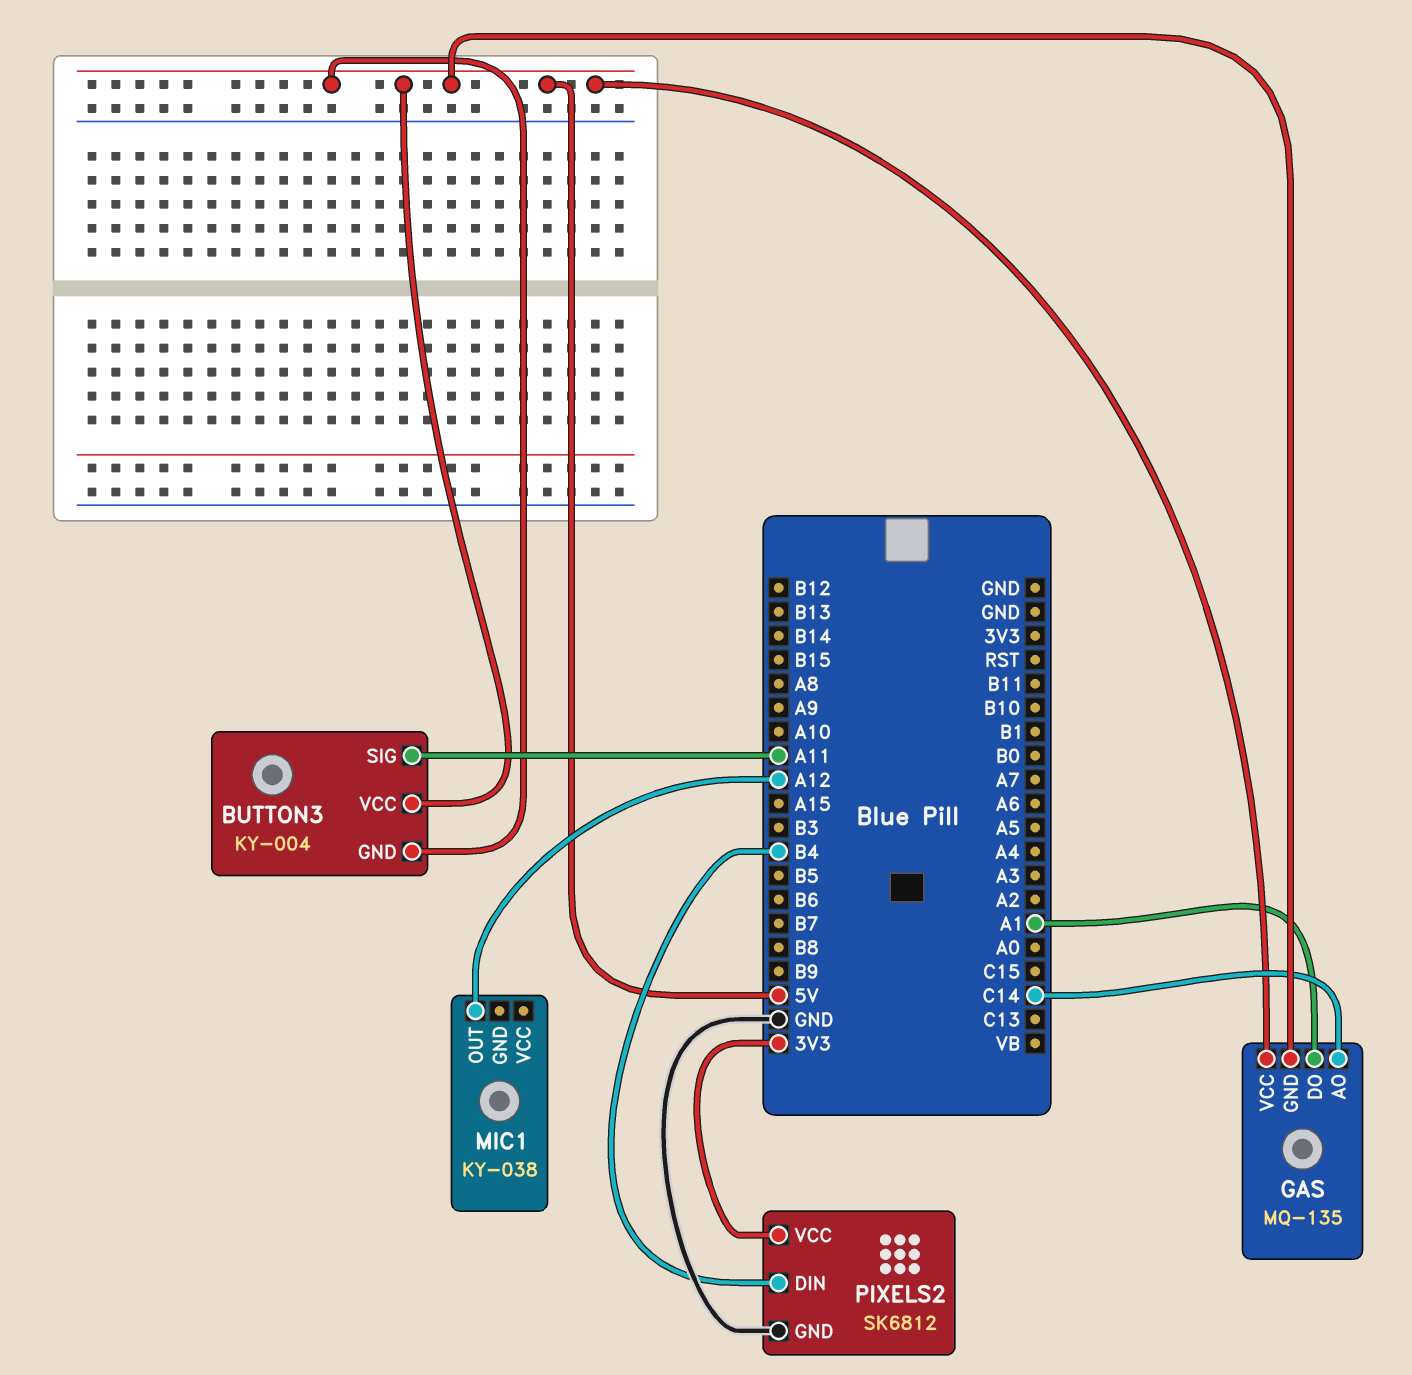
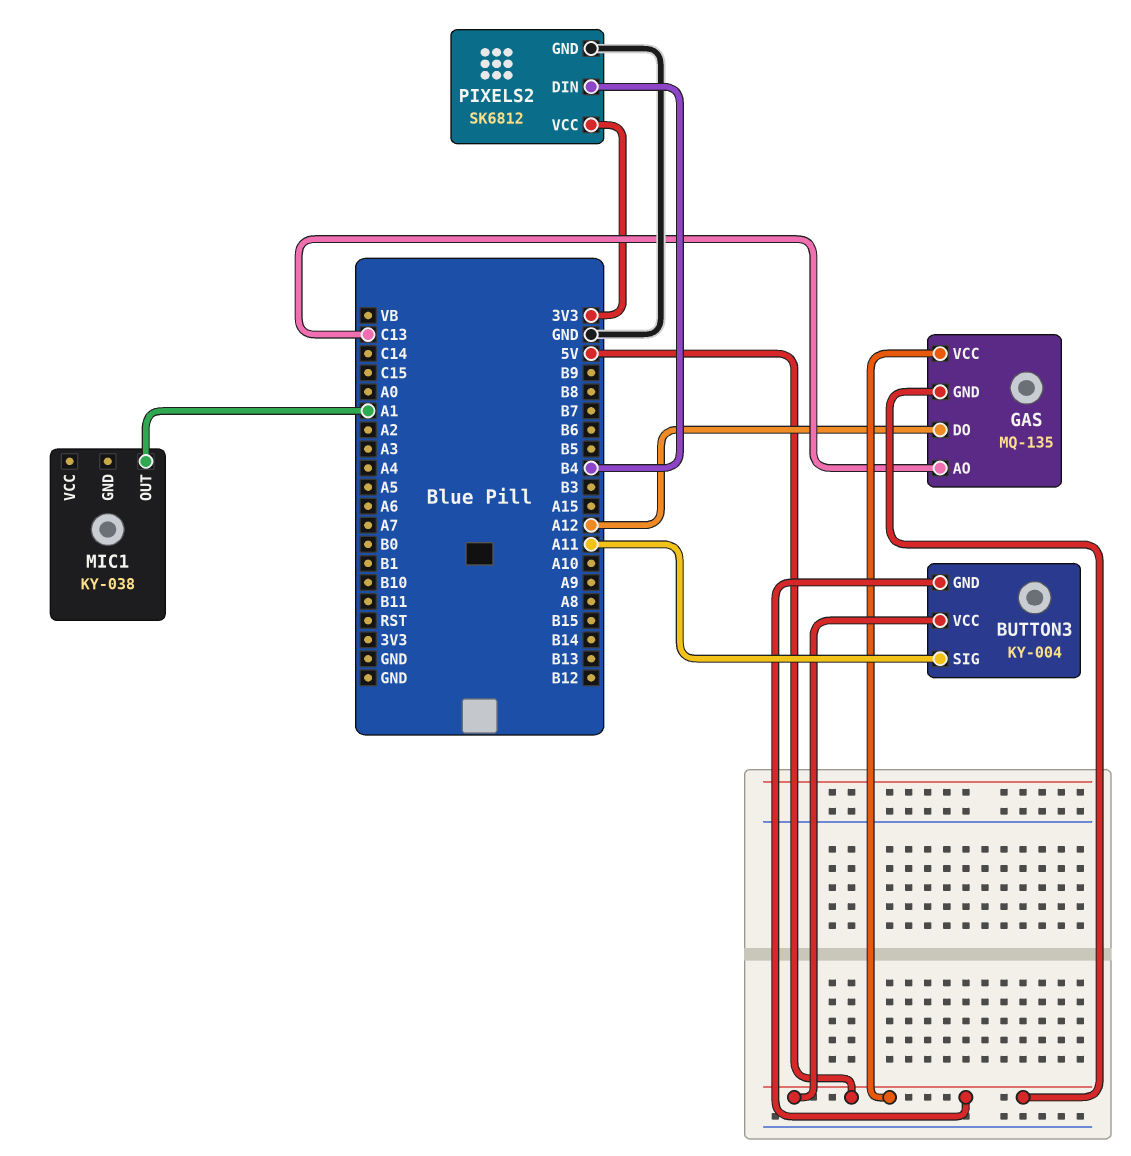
GAS pin AO: C14 -> C13
GAS pin DO: A1 -> A12
MIC1 pin OUT: A12 -> A1

